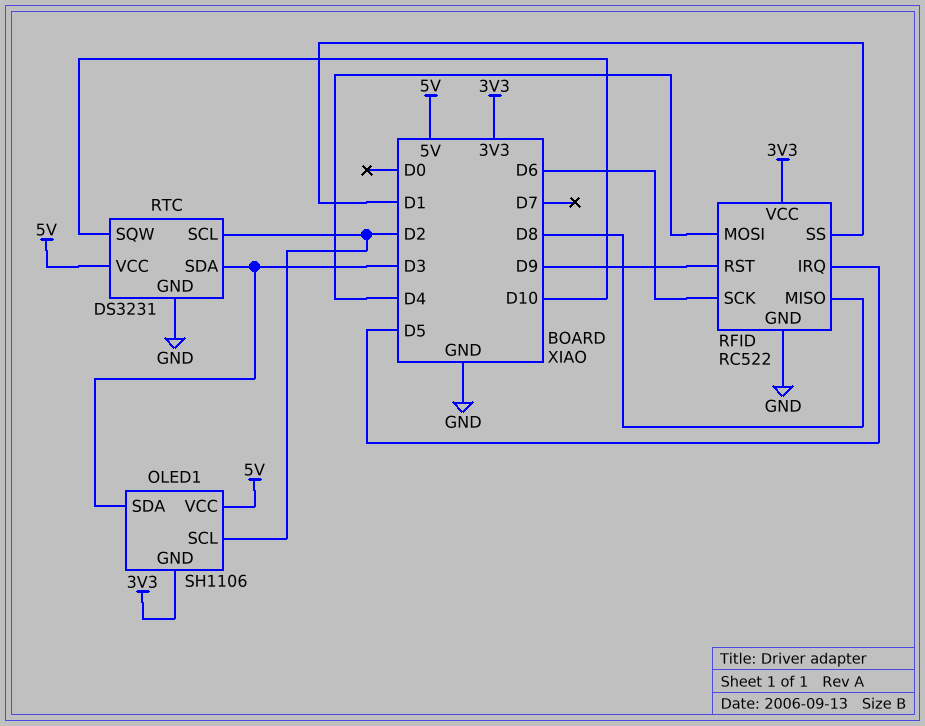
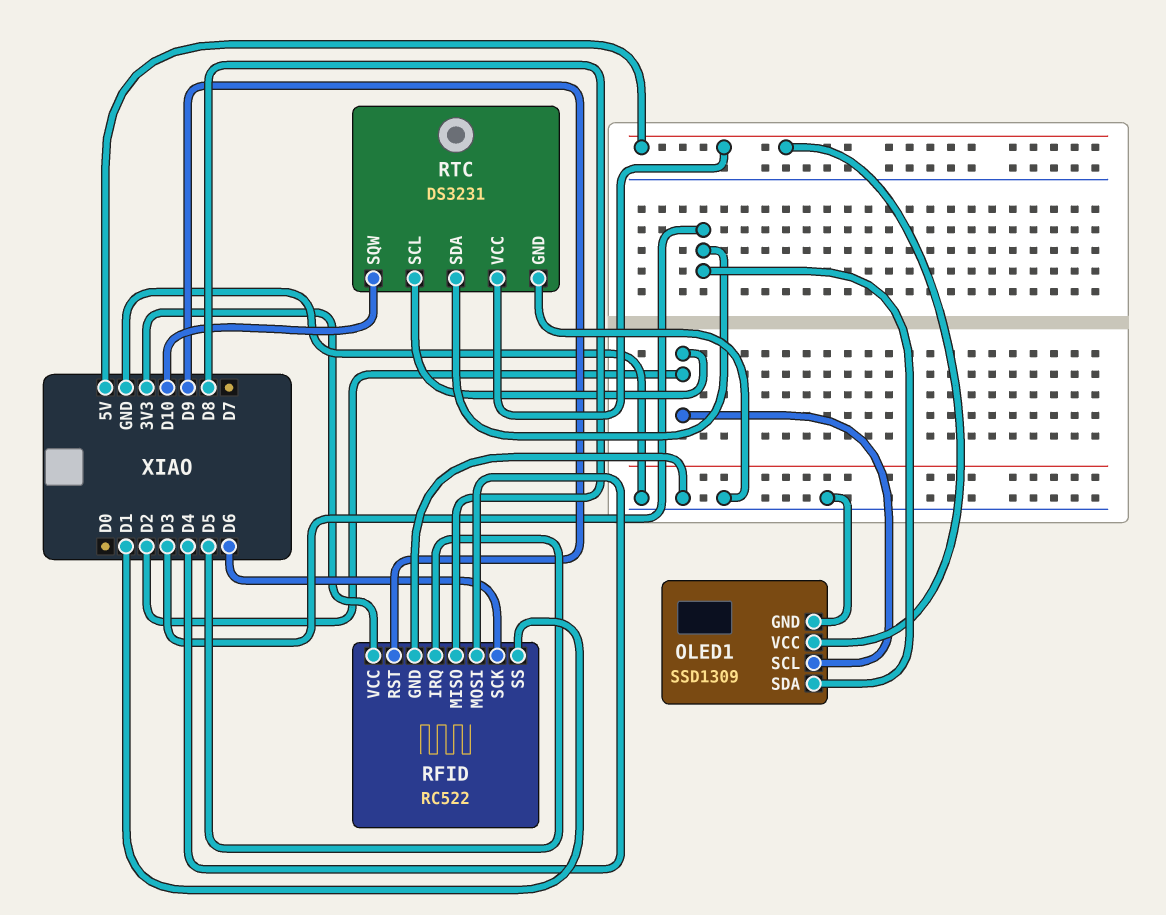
OLED1: SH1106 -> SSD1309
OLED1 pin GND: 3V3 -> GND

